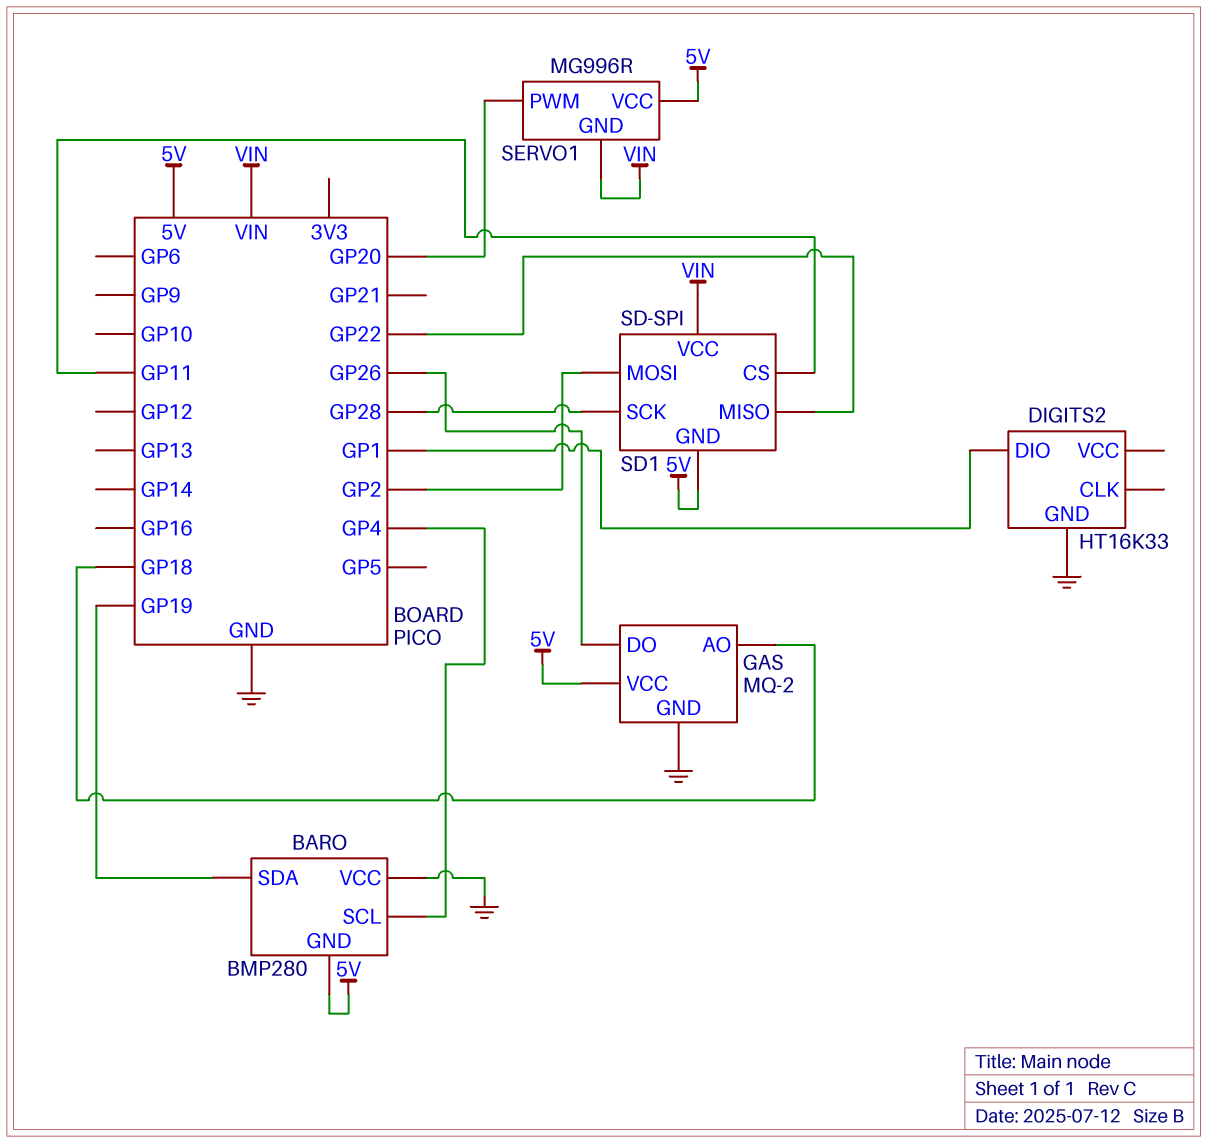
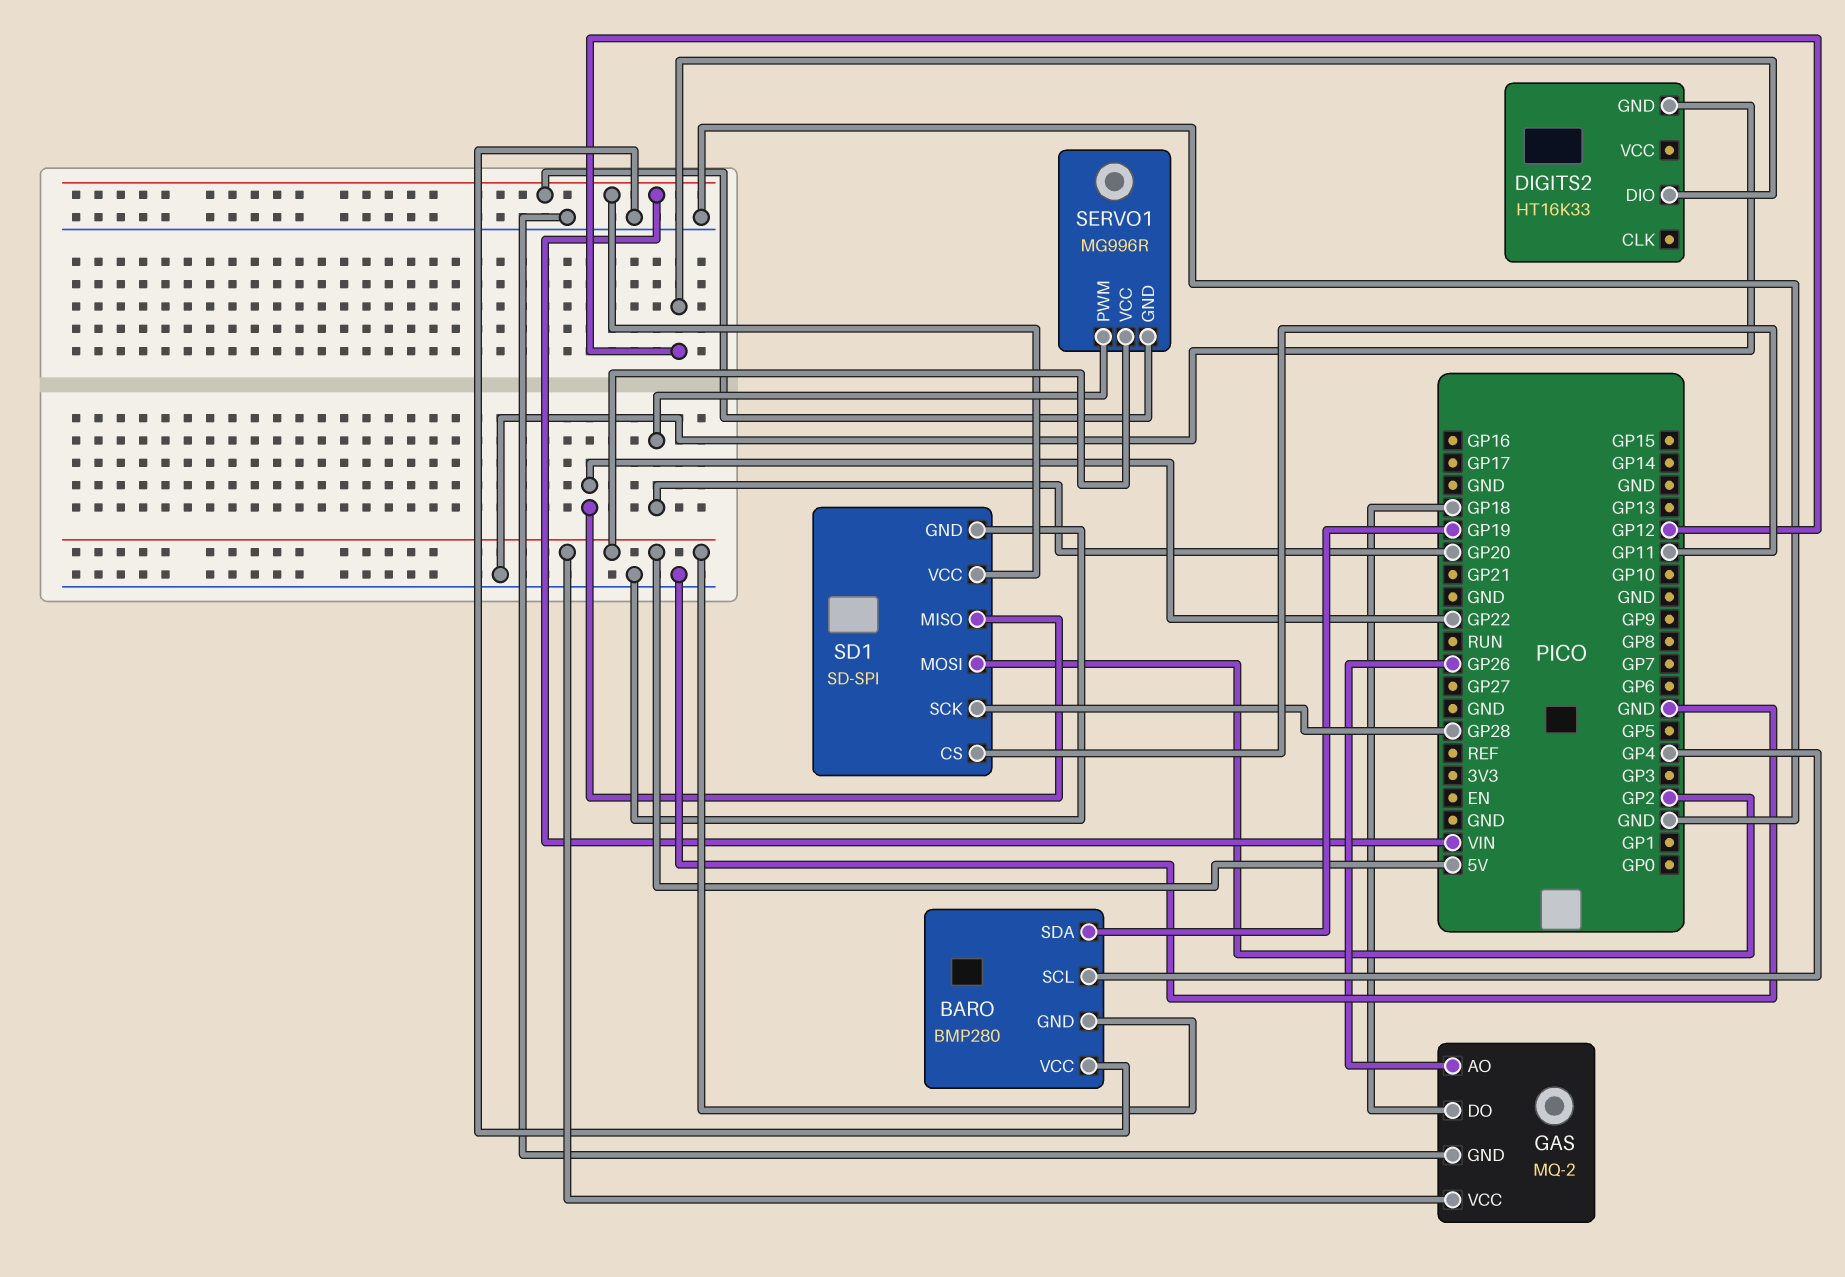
DIGITS2 pin DIO: GP1 -> GP12
GAS pin AO: GP18 -> GP26
GAS pin DO: GP26 -> GP18
SD1 pin GND: 5V -> GND

